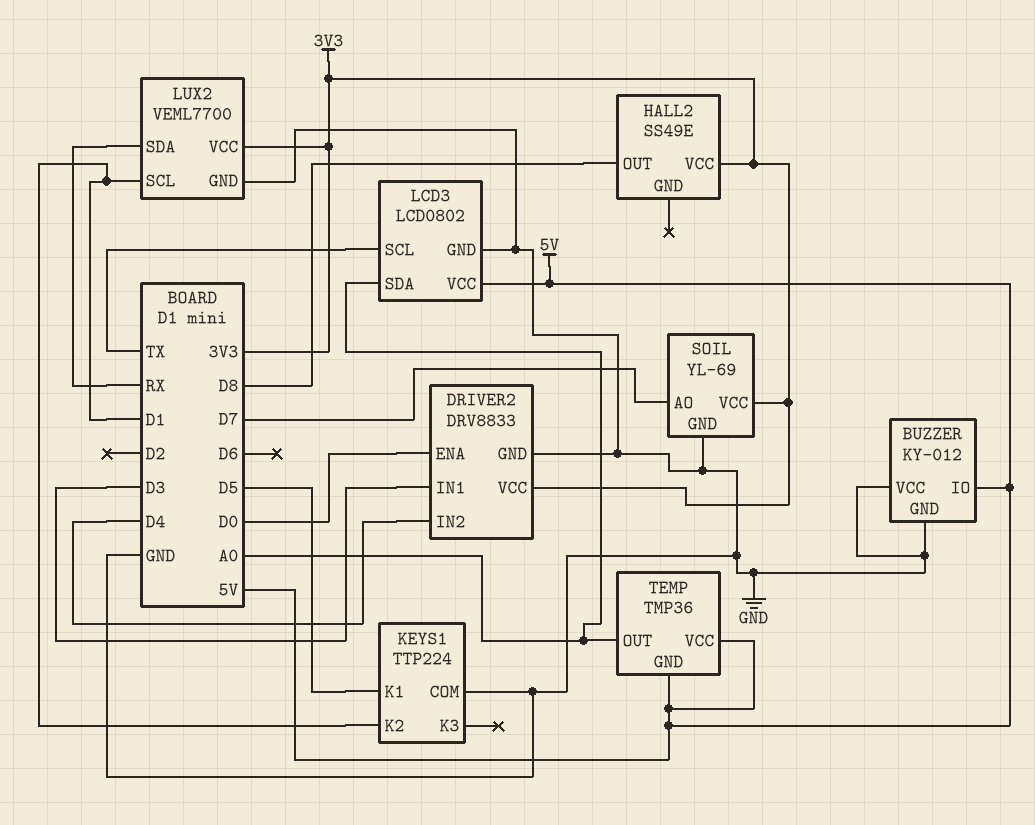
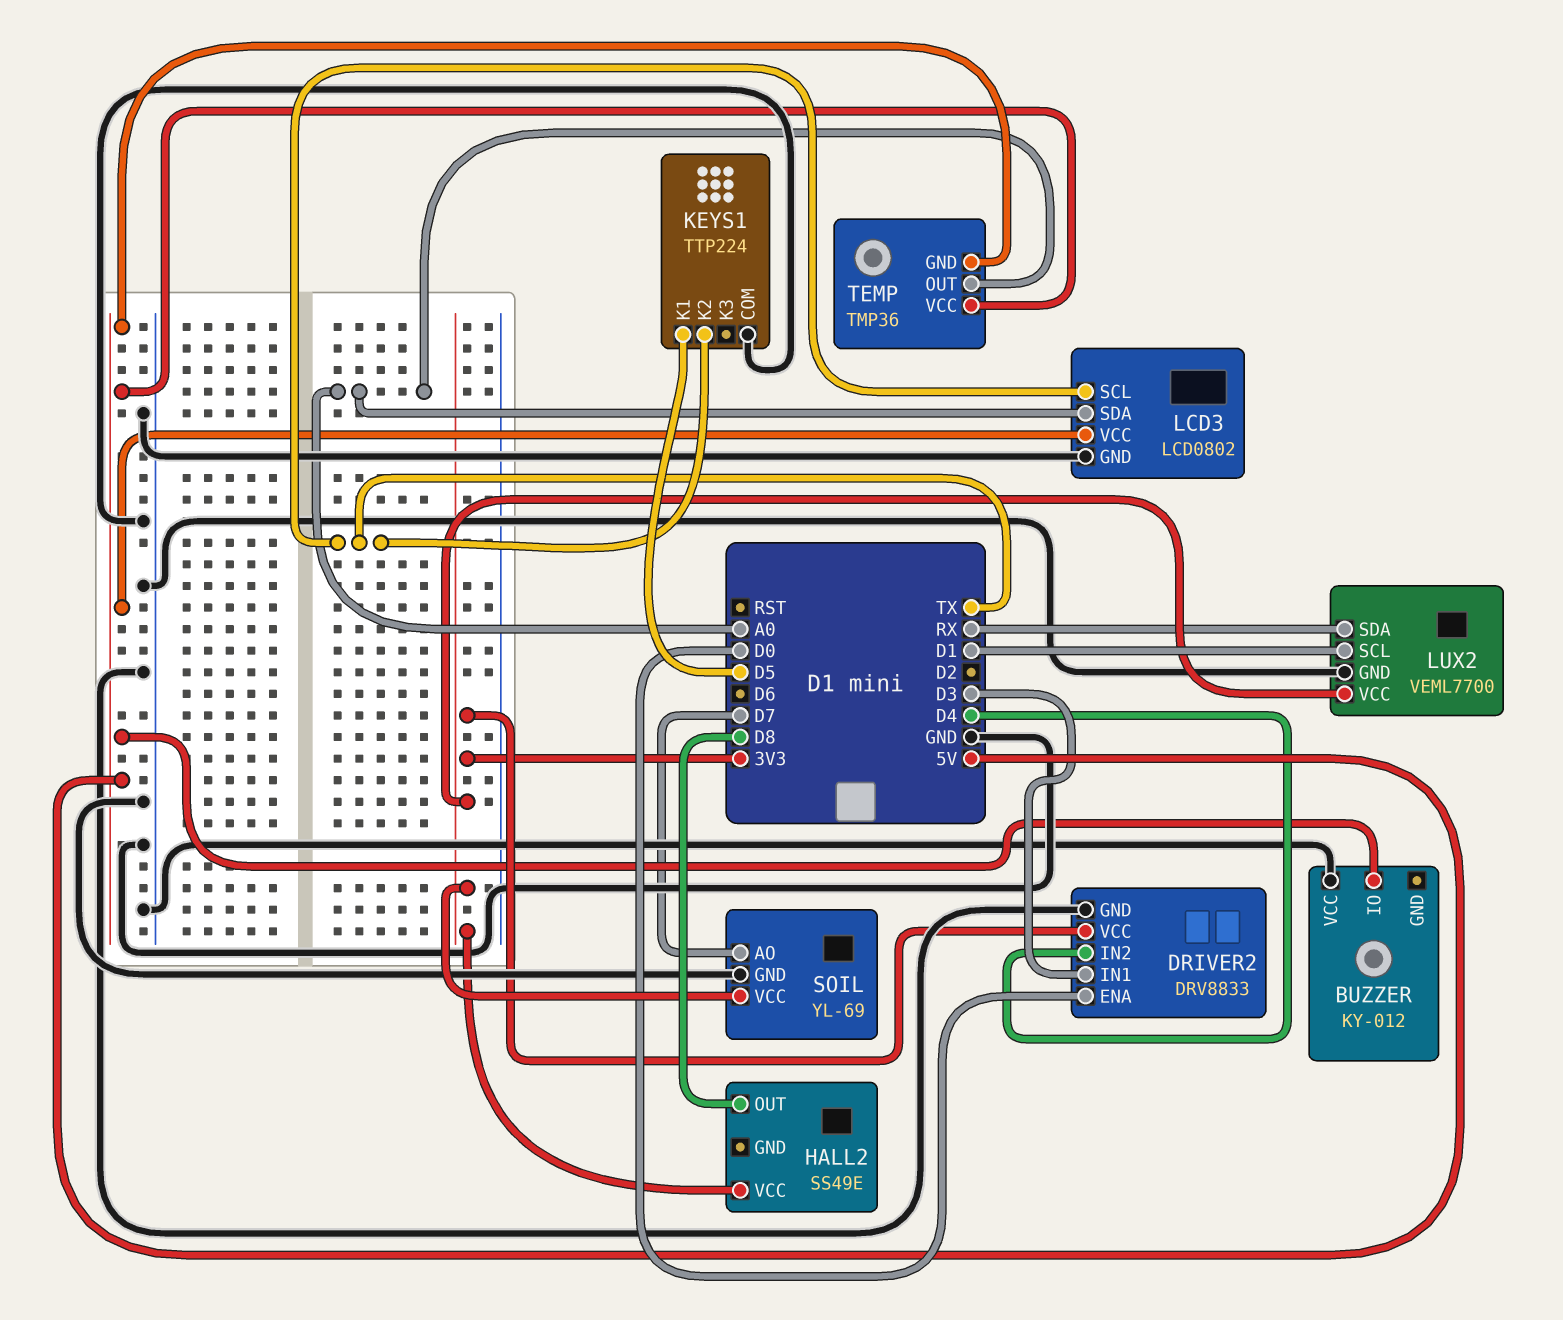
BUZZER pin GND: GND -> none
KEYS1 pin K2: D1 -> TX

